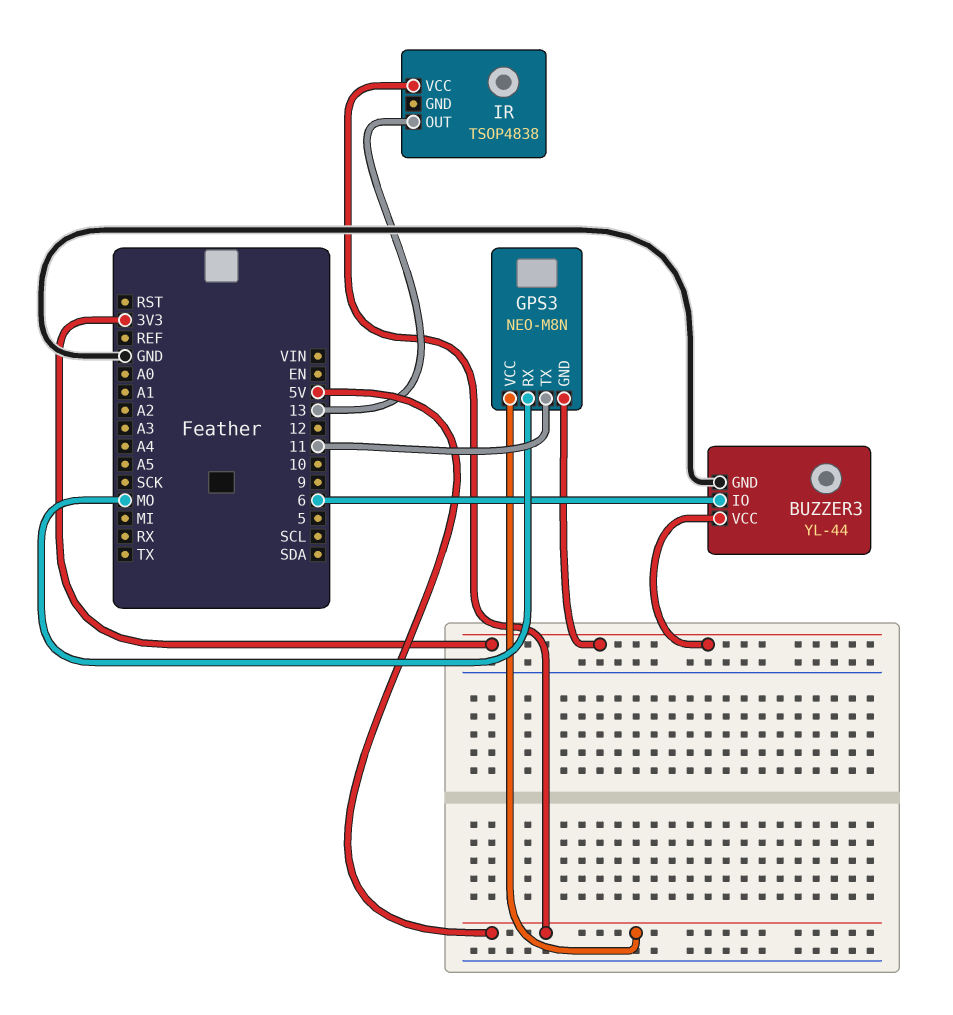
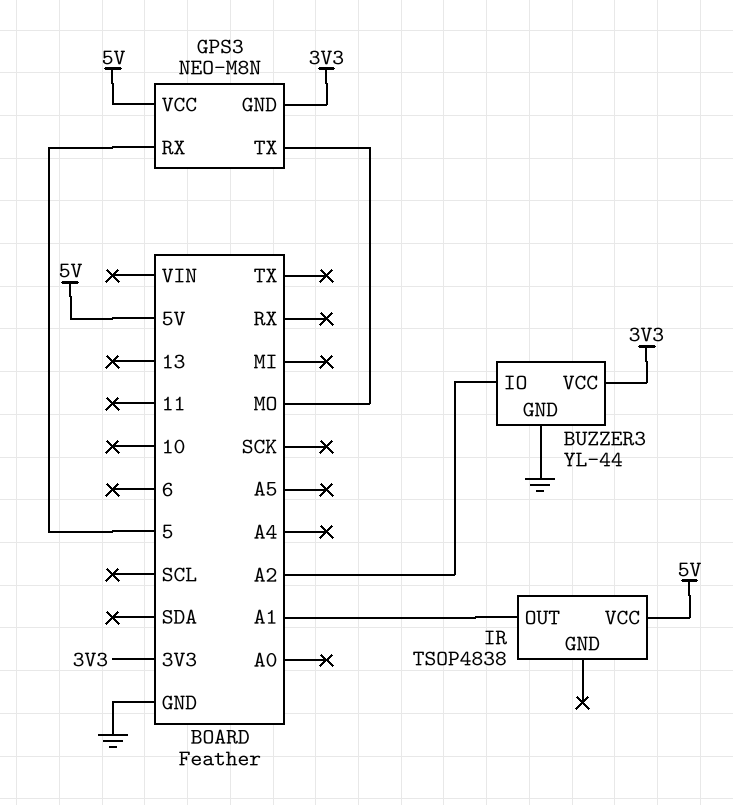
BUZZER3 pin IO: 6 -> A2
GPS3 pin RX: MO -> 5
GPS3 pin TX: 11 -> MO
IR pin OUT: 13 -> A1

